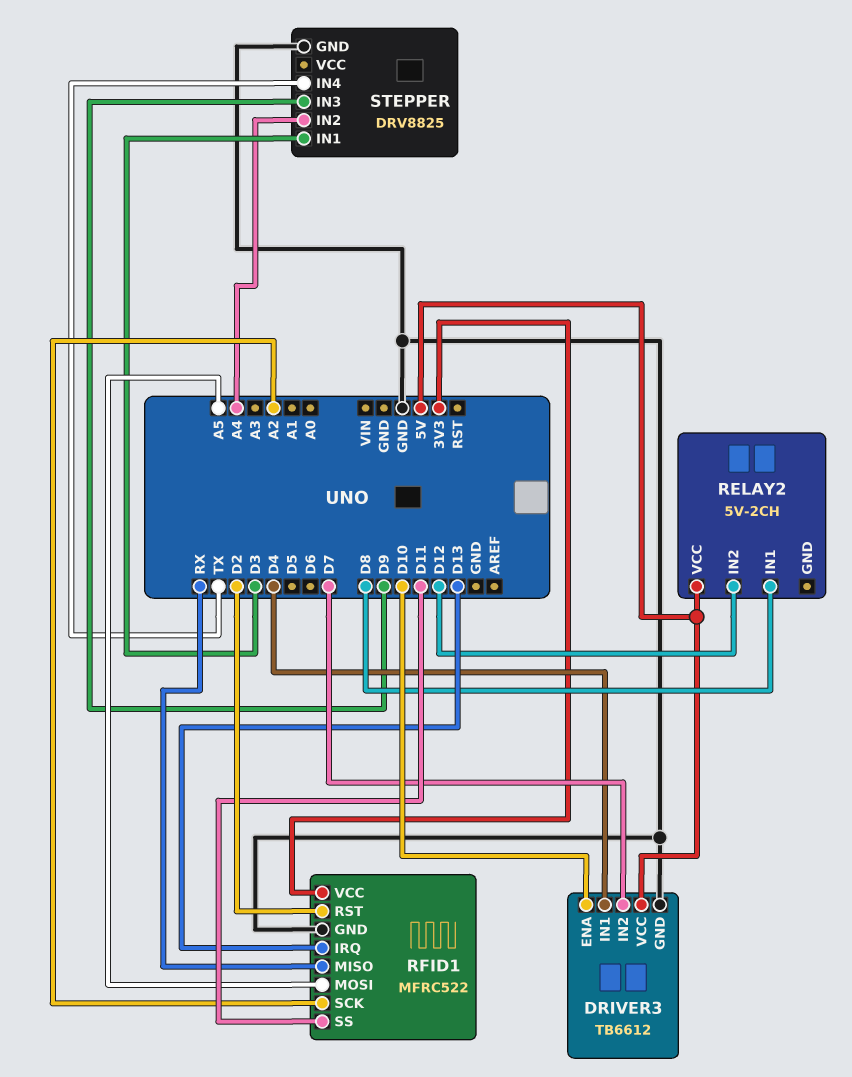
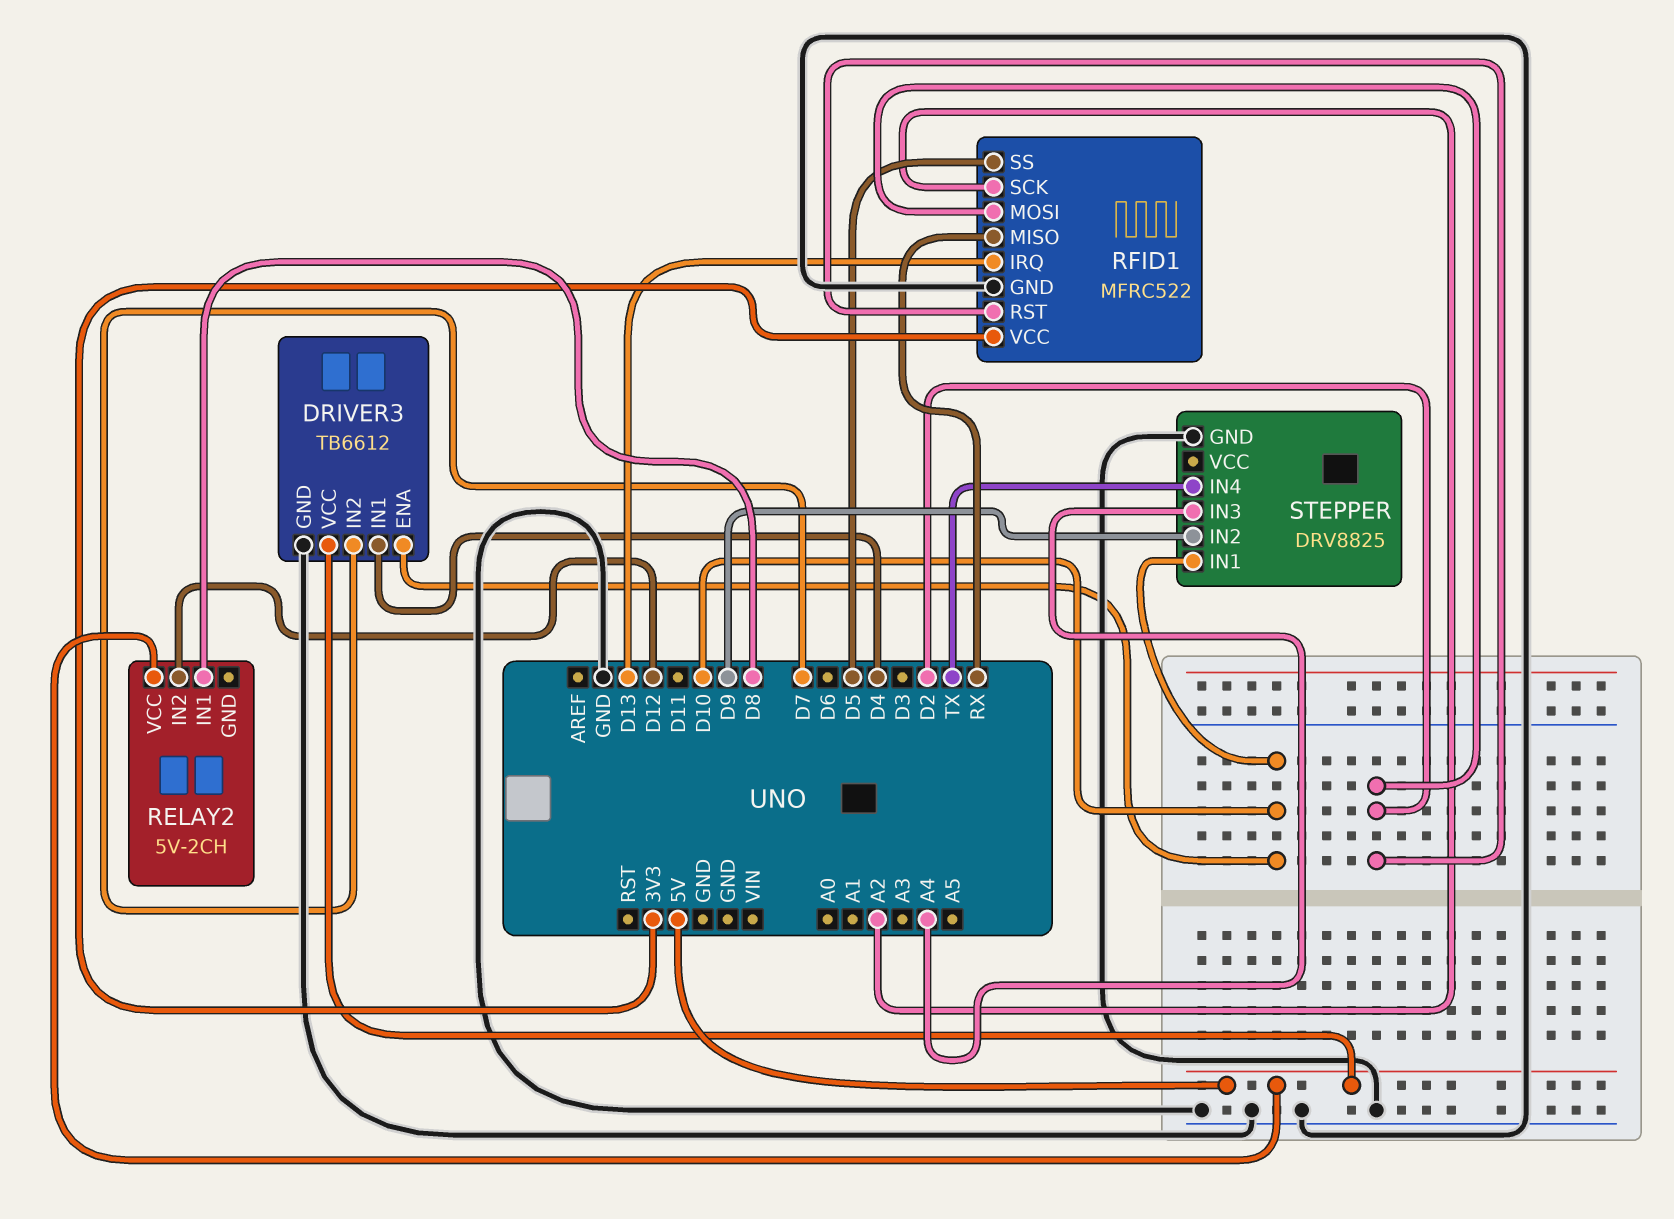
RFID1 pin MOSI: A5 -> D2
RFID1 pin SS: D11 -> D5
STEPPER pin IN1: D3 -> D10
STEPPER pin IN2: A4 -> D9
STEPPER pin IN3: D9 -> A4

